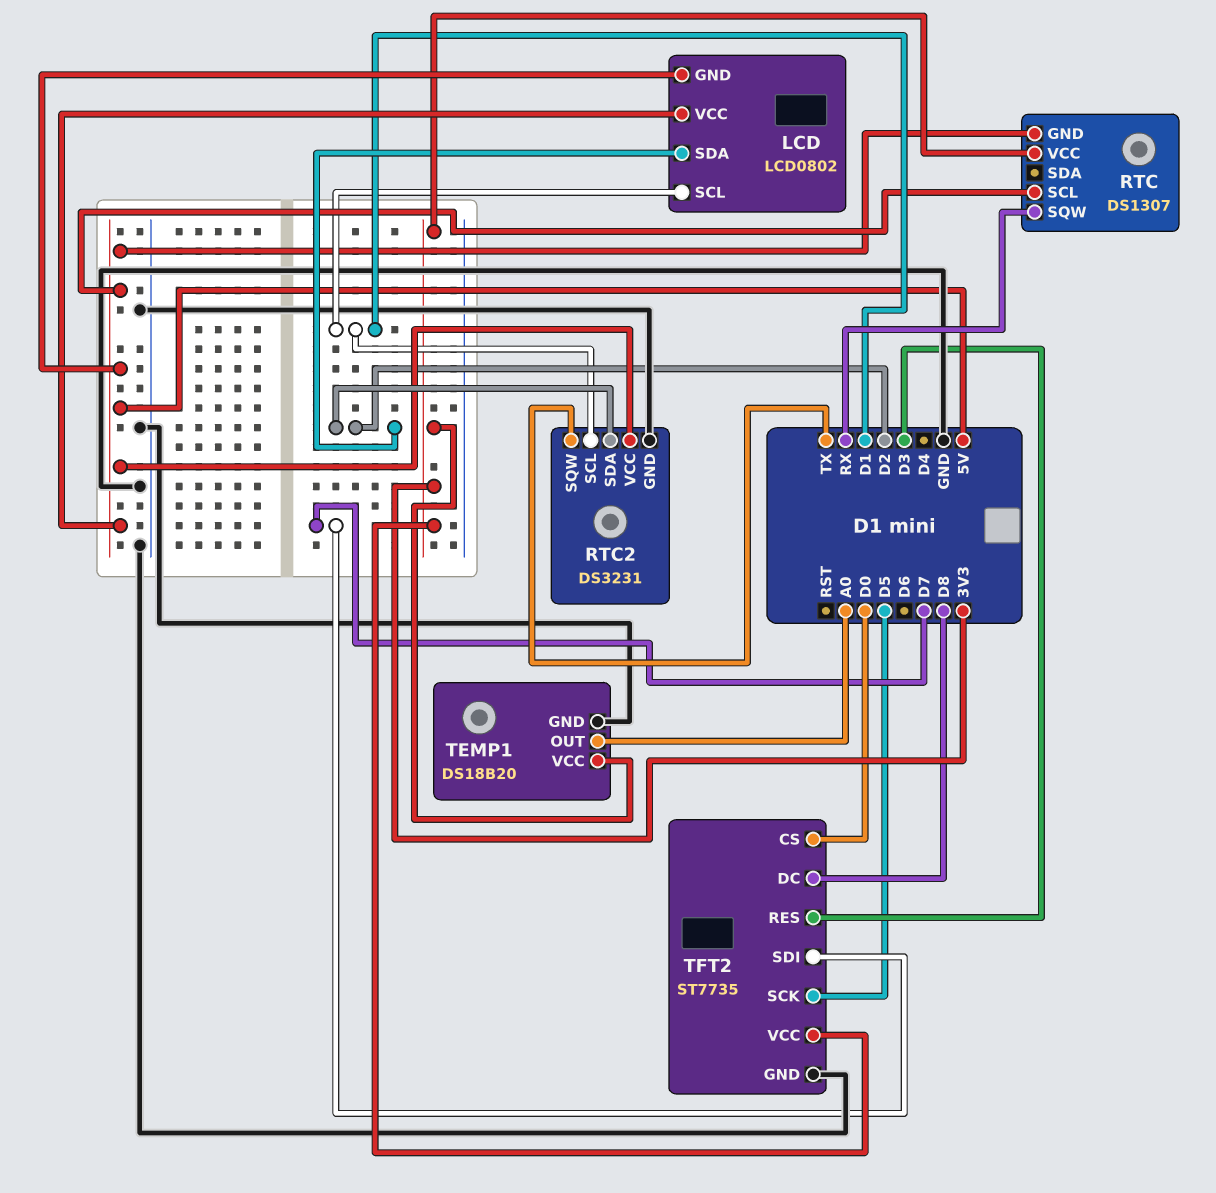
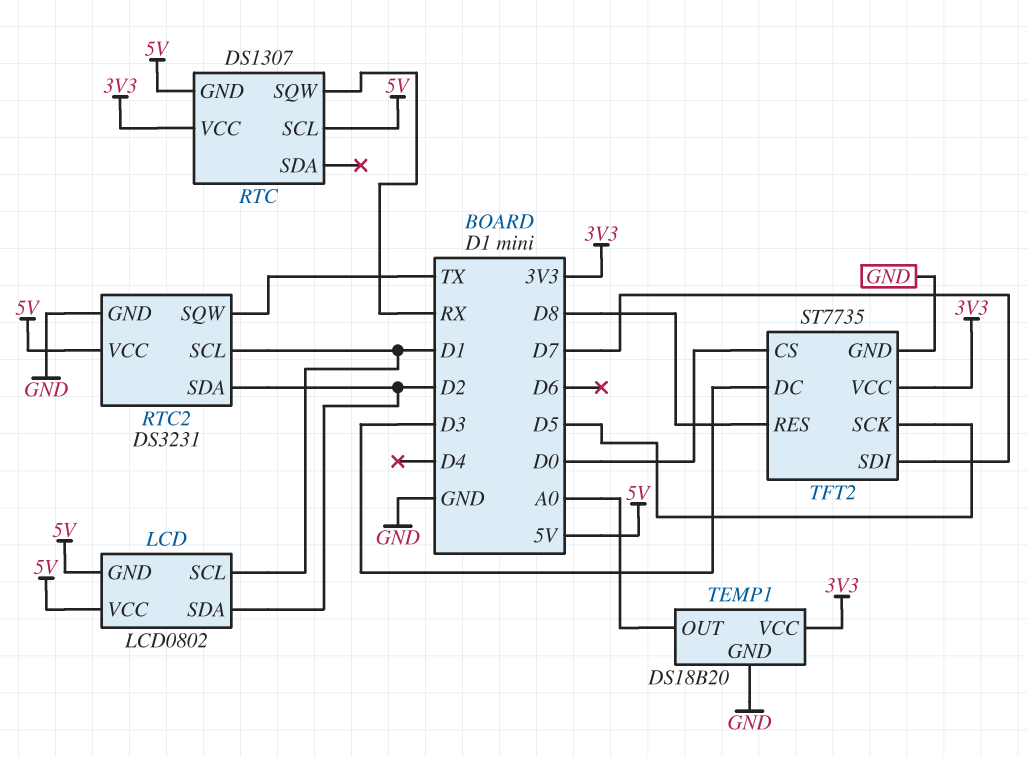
TFT2 pin DC: D8 -> D3
TFT2 pin RES: D3 -> D8

